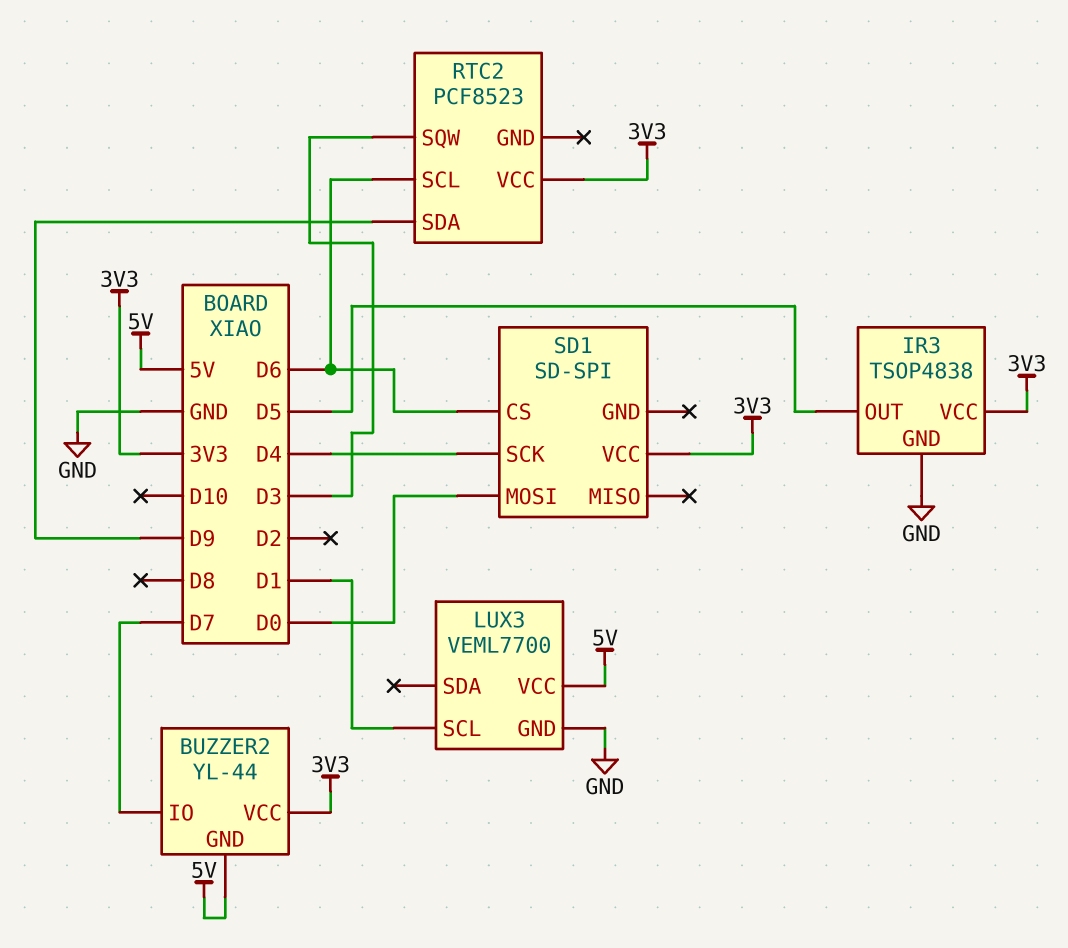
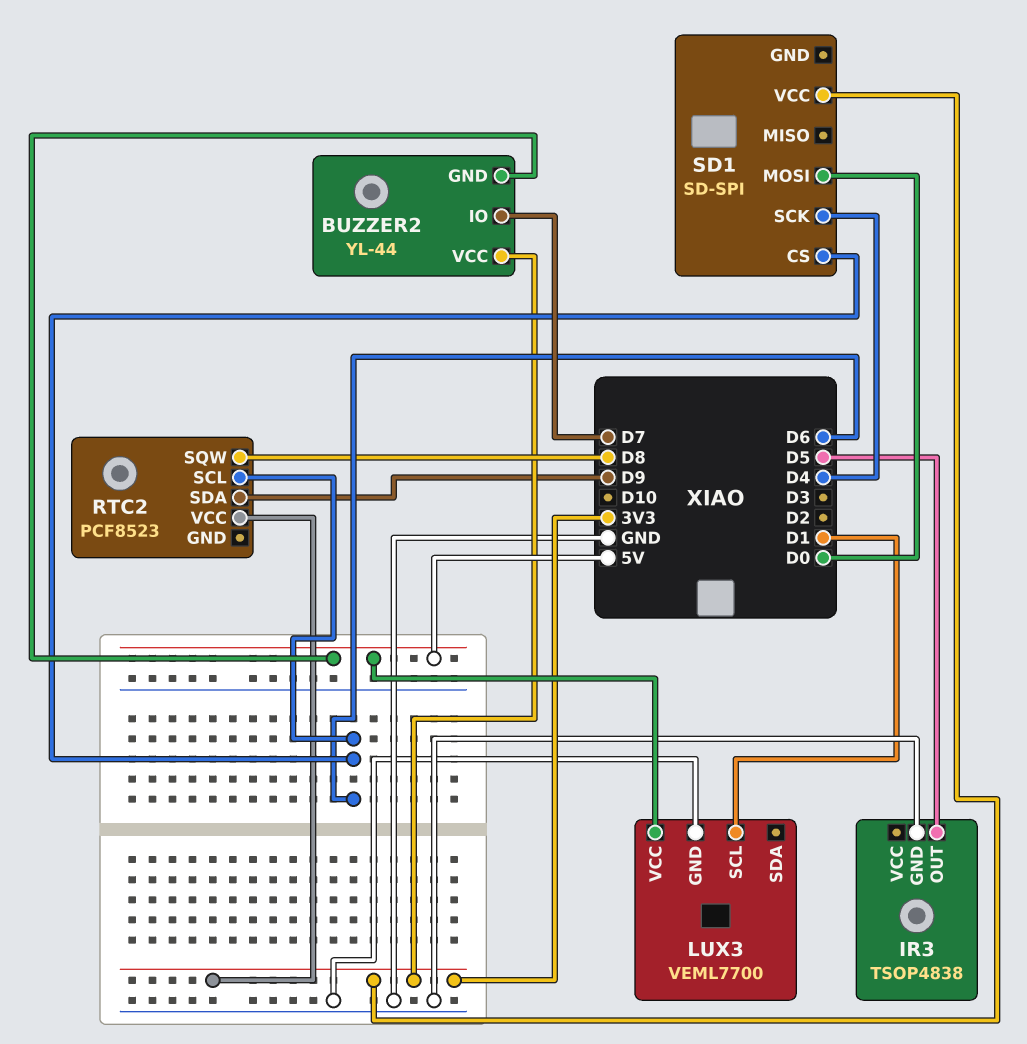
IR3 pin VCC: 3V3 -> none
RTC2 pin SQW: D3 -> D8

